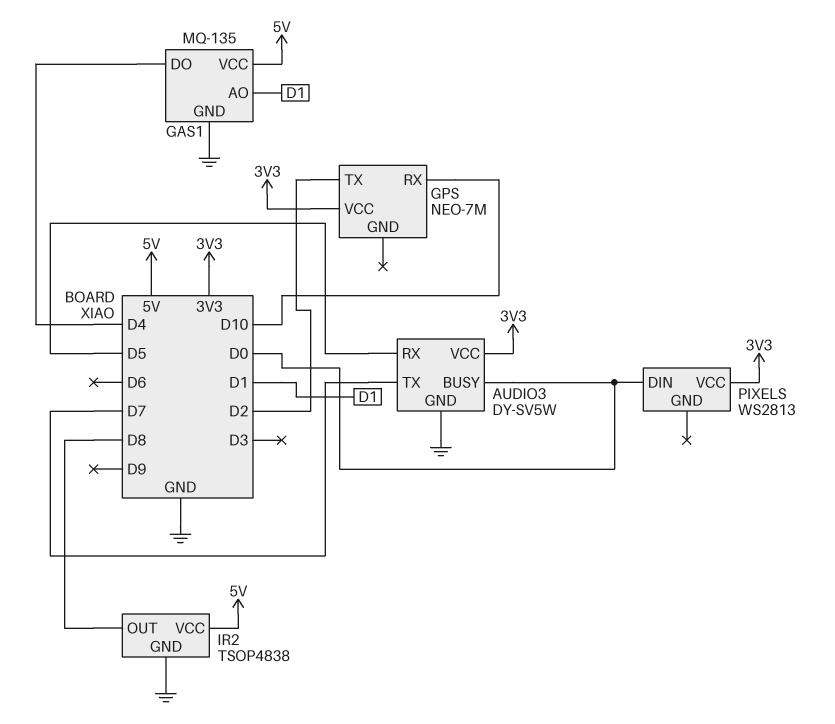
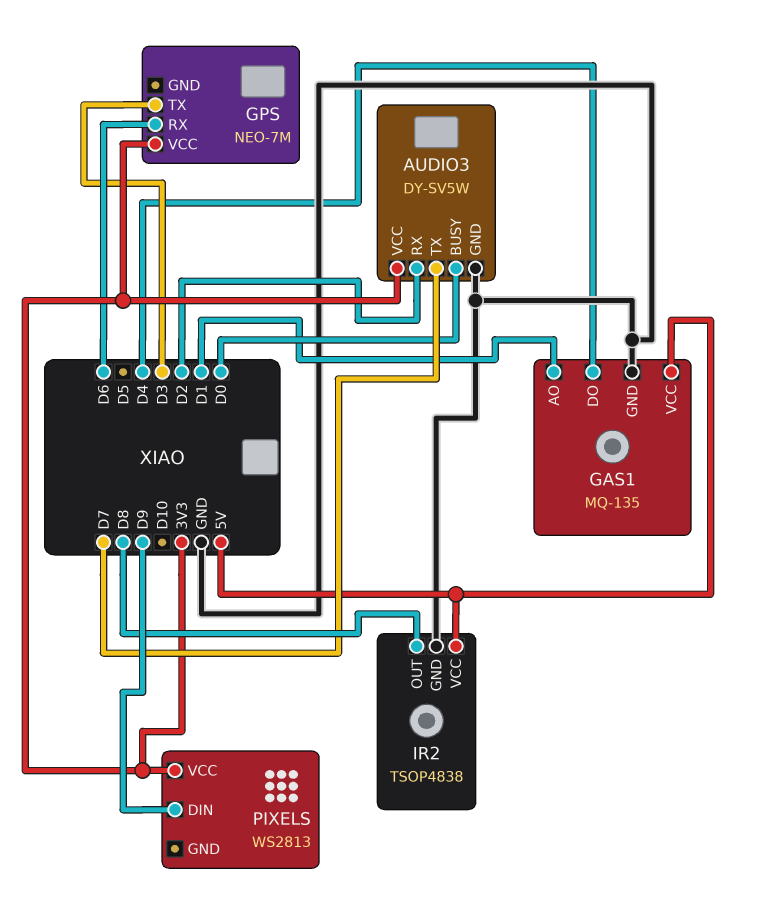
AUDIO3 pin RX: D5 -> D2
GPS pin RX: D10 -> D6
GPS pin TX: D2 -> D3
PIXELS pin DIN: D0 -> D9

